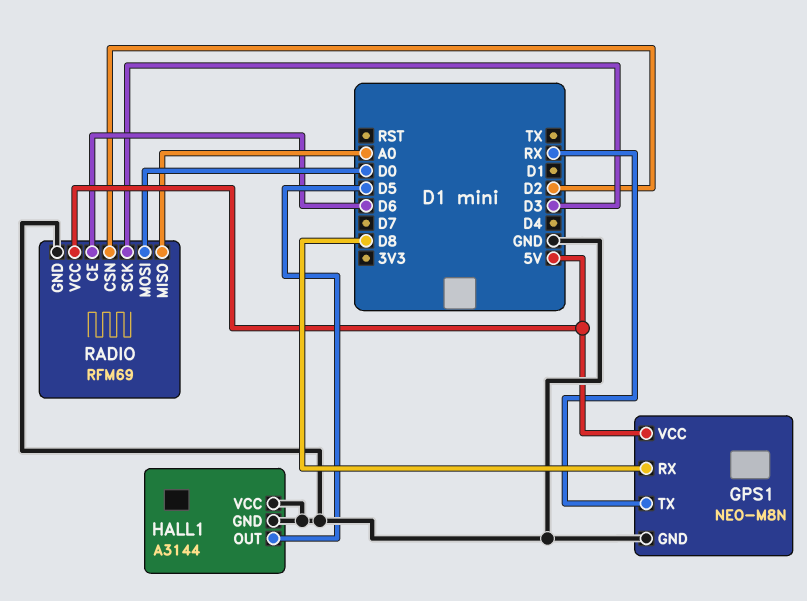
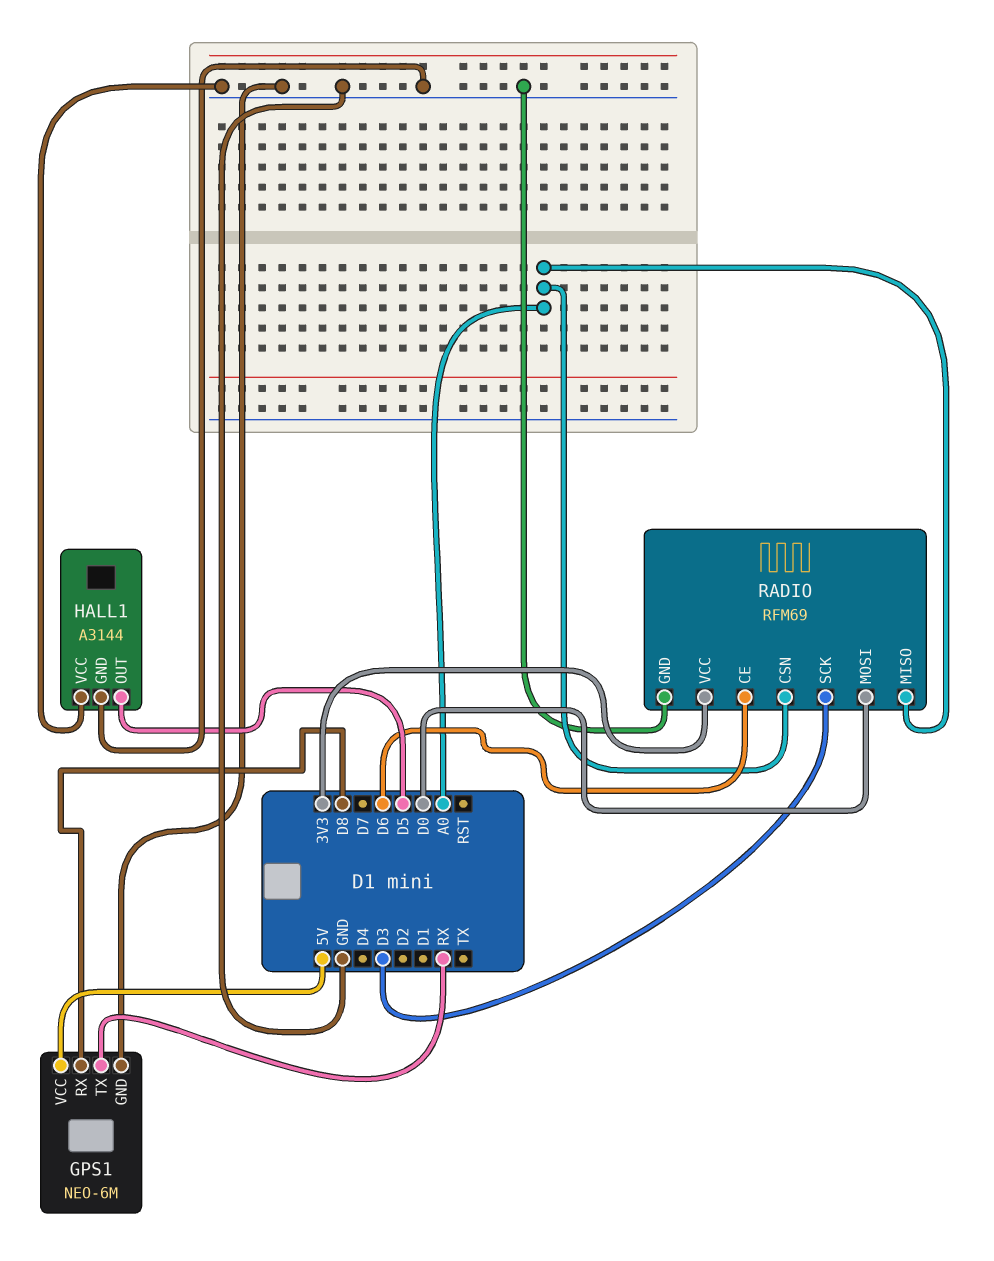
GPS1: NEO-M8N -> NEO-6M
RADIO pin CSN: D2 -> A0
RADIO pin VCC: 5V -> 3V3

